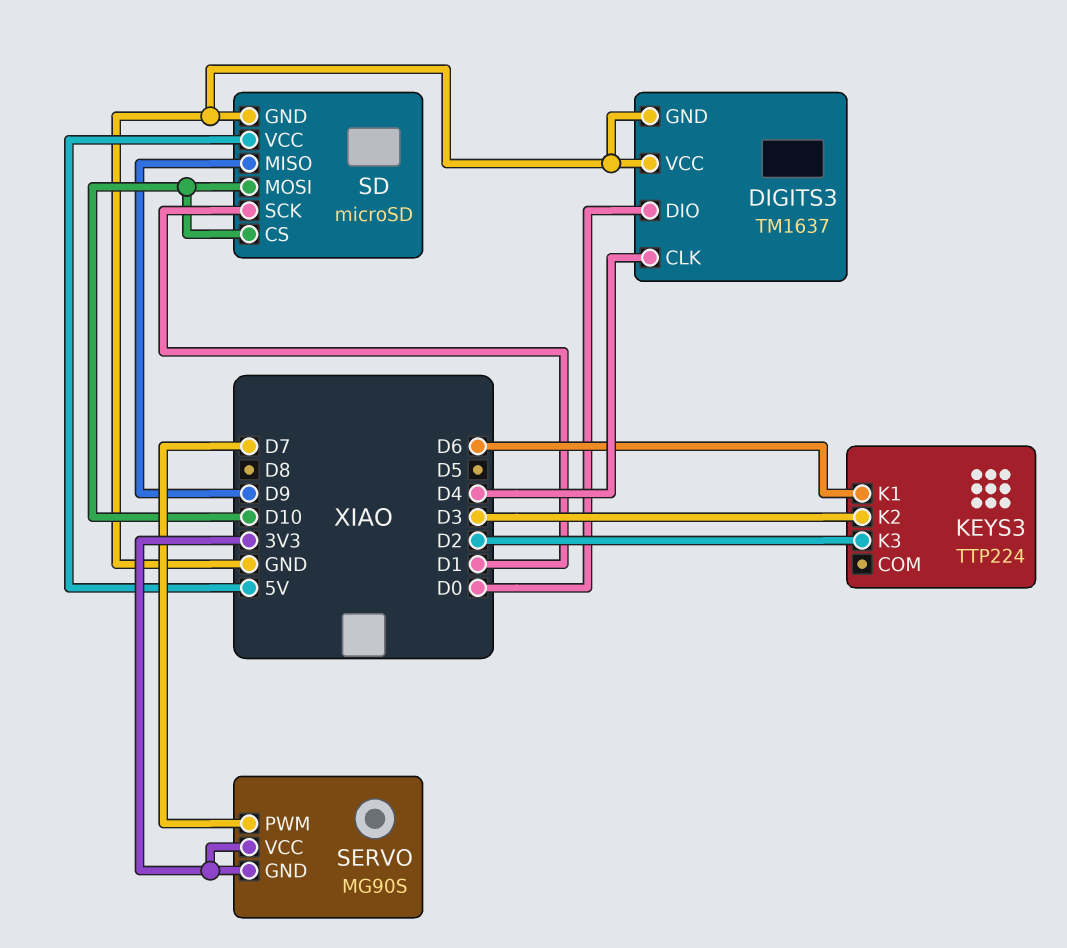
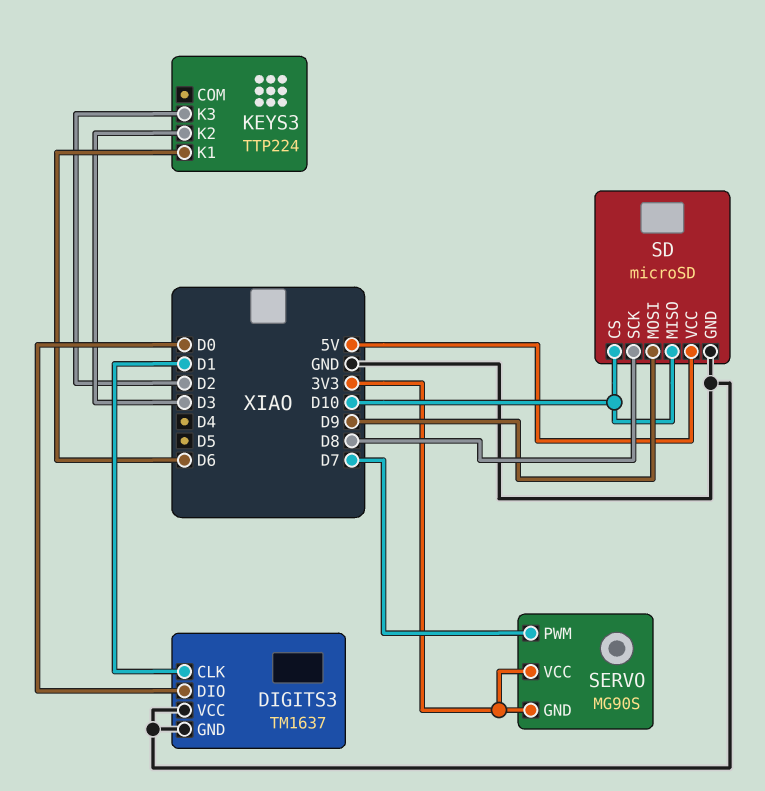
DIGITS3 pin CLK: D4 -> D1
SD pin MISO: D9 -> D10
SD pin MOSI: D10 -> D9
SD pin SCK: D1 -> D8

